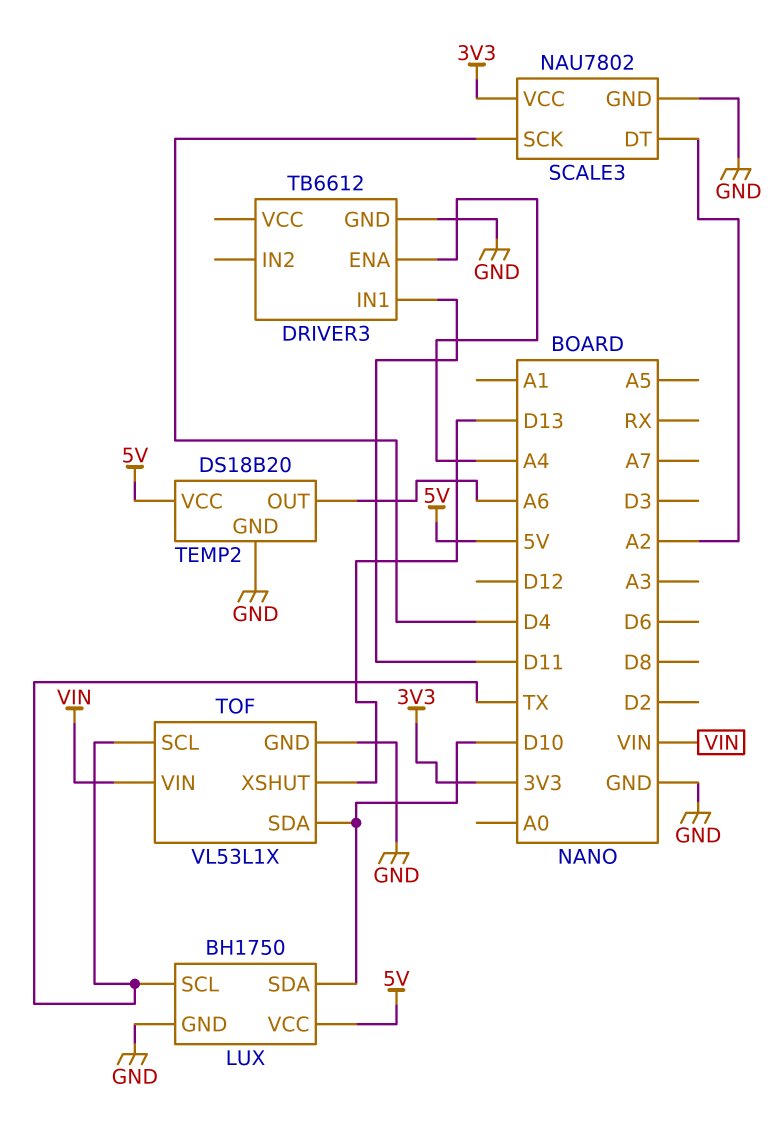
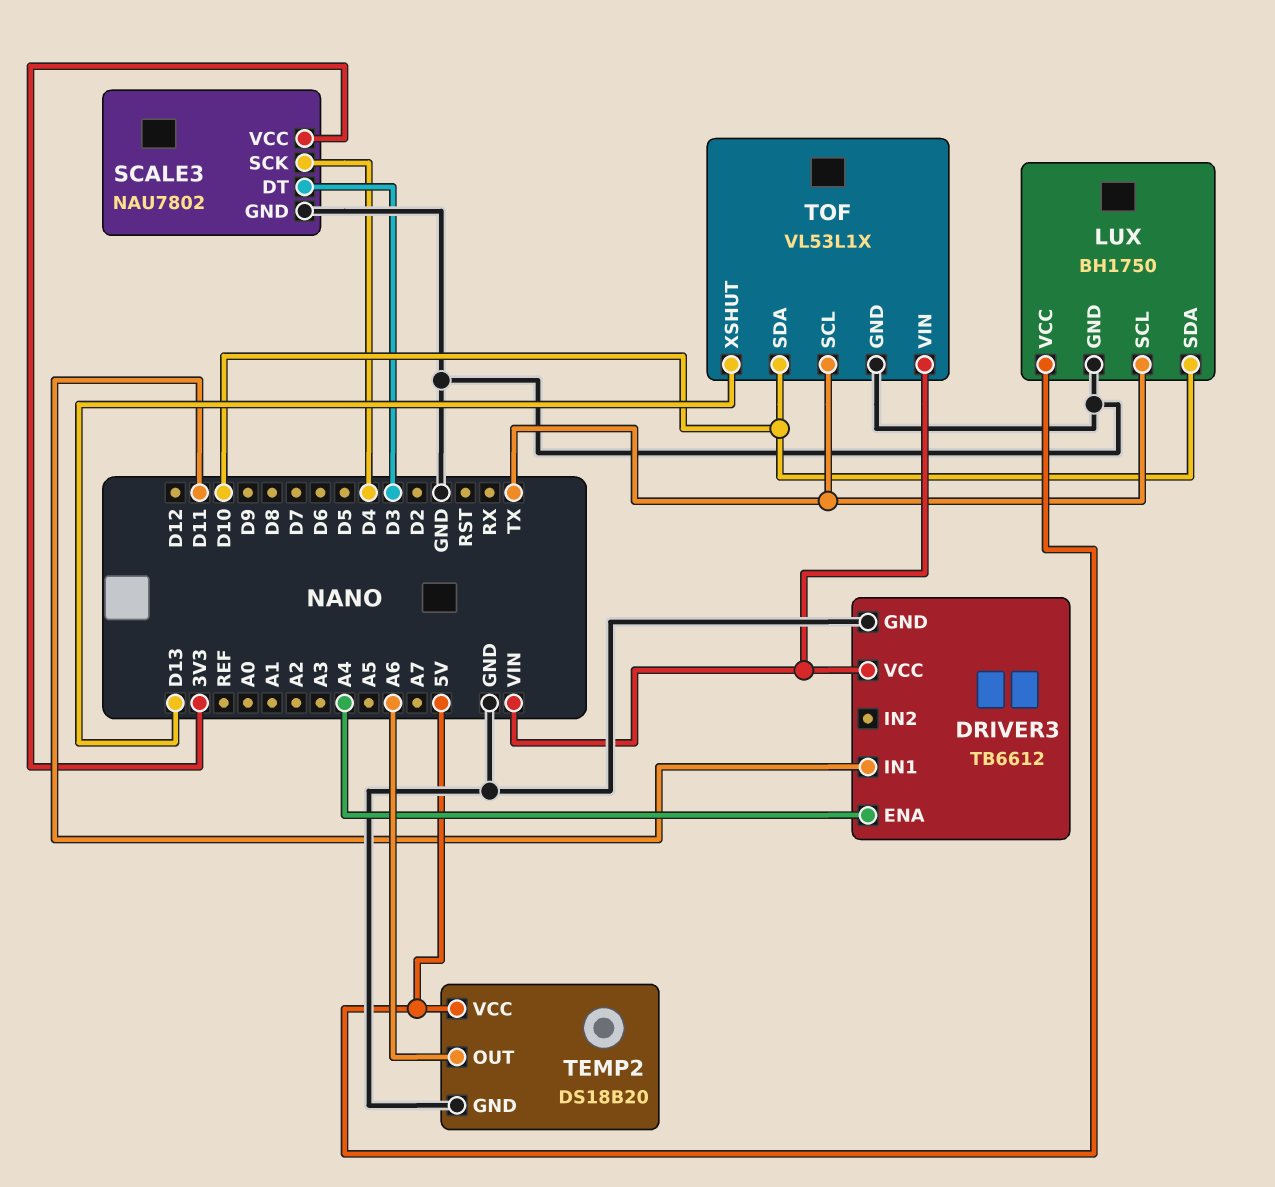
DRIVER3 pin VCC: none -> VIN
SCALE3 pin DT: A2 -> D3

